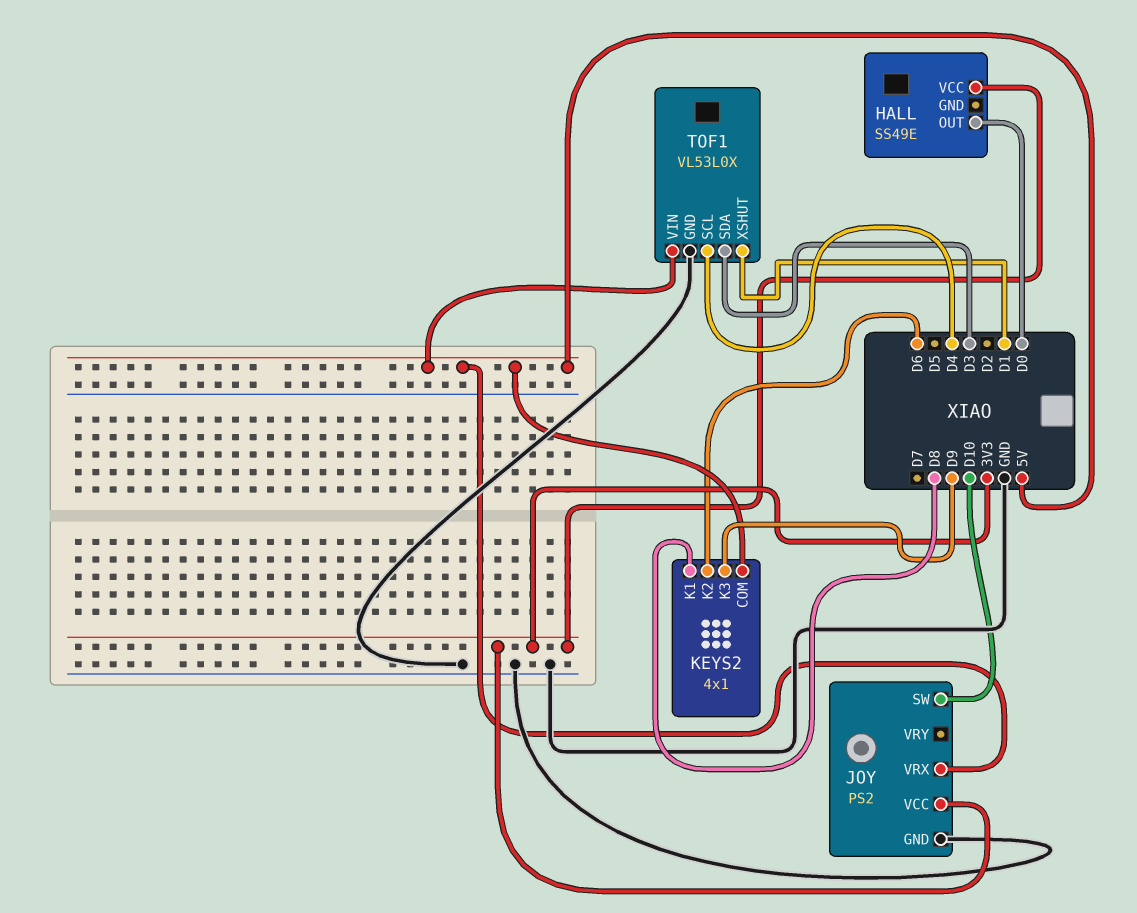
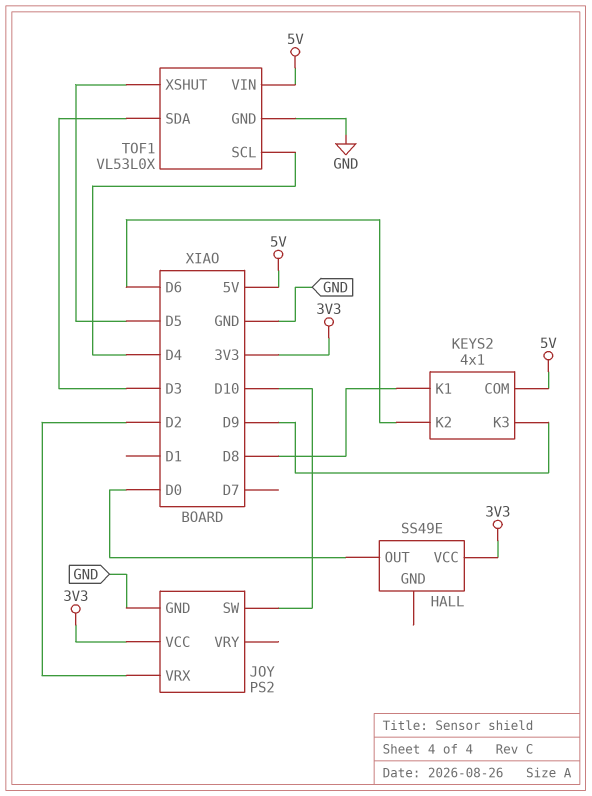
JOY pin VRX: 5V -> D2
TOF1 pin XSHUT: D1 -> D5

